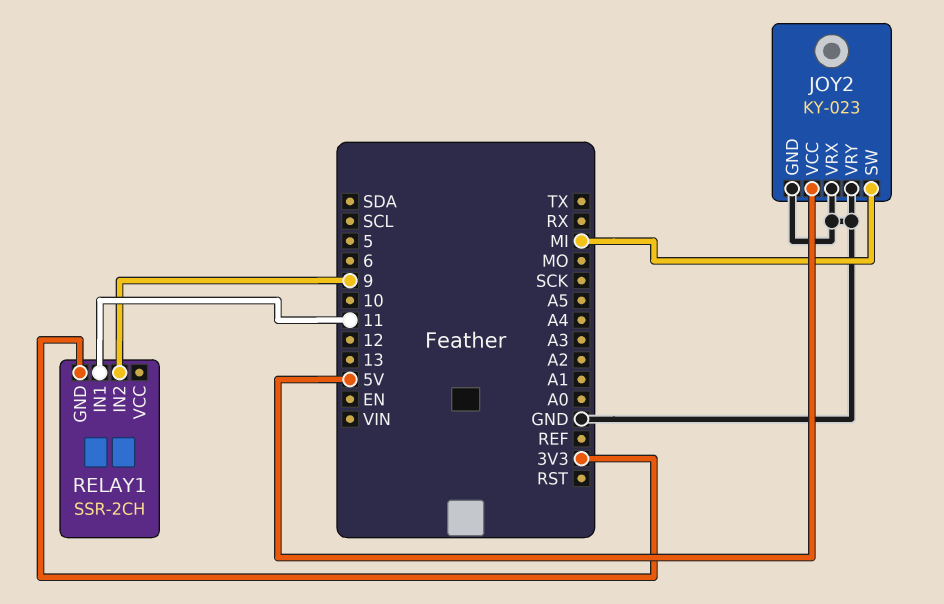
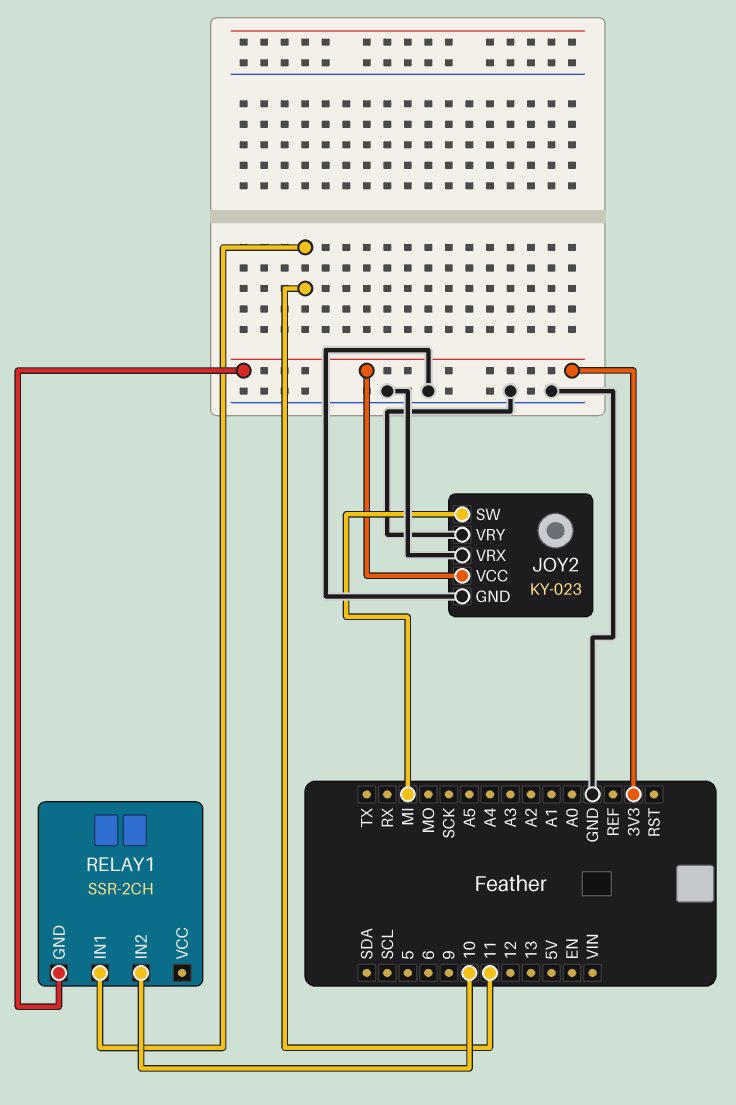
JOY2 pin VCC: 5V -> 3V3
RELAY1 pin IN2: 9 -> 10

